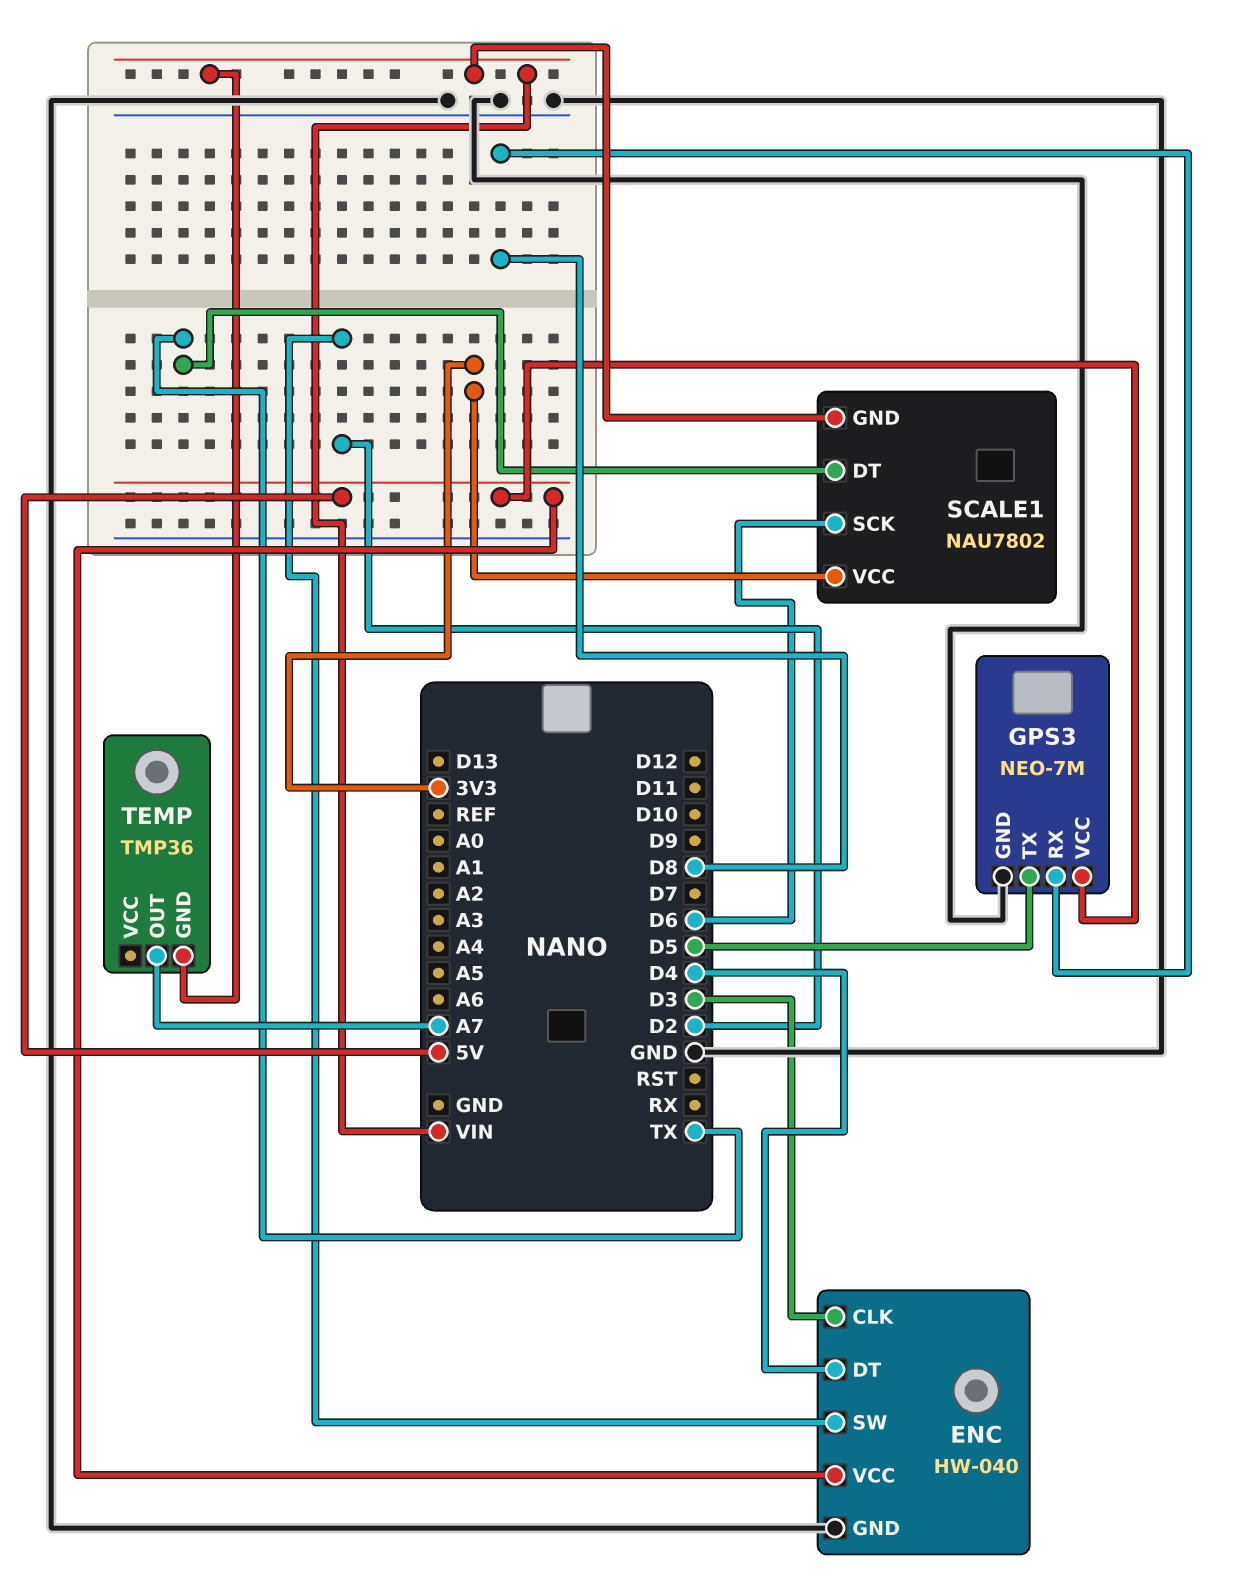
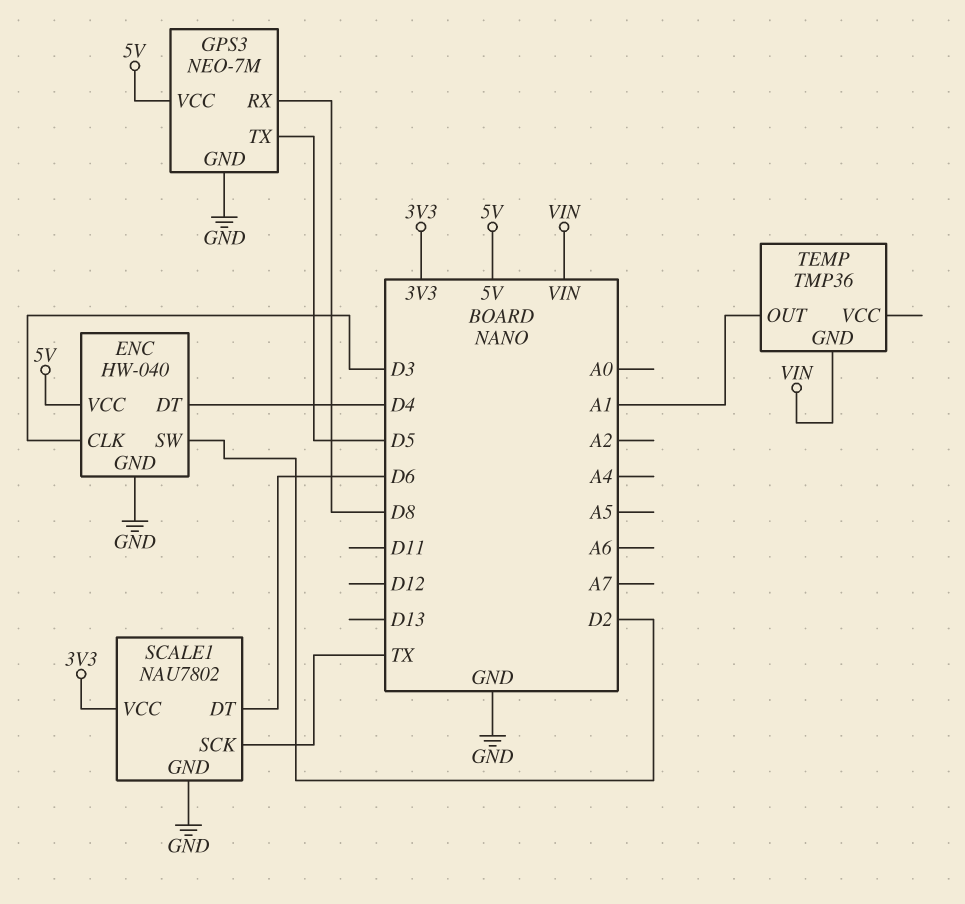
SCALE1 pin DT: TX -> D6
SCALE1 pin GND: VIN -> GND
SCALE1 pin SCK: D6 -> TX
TEMP pin OUT: A7 -> A1

